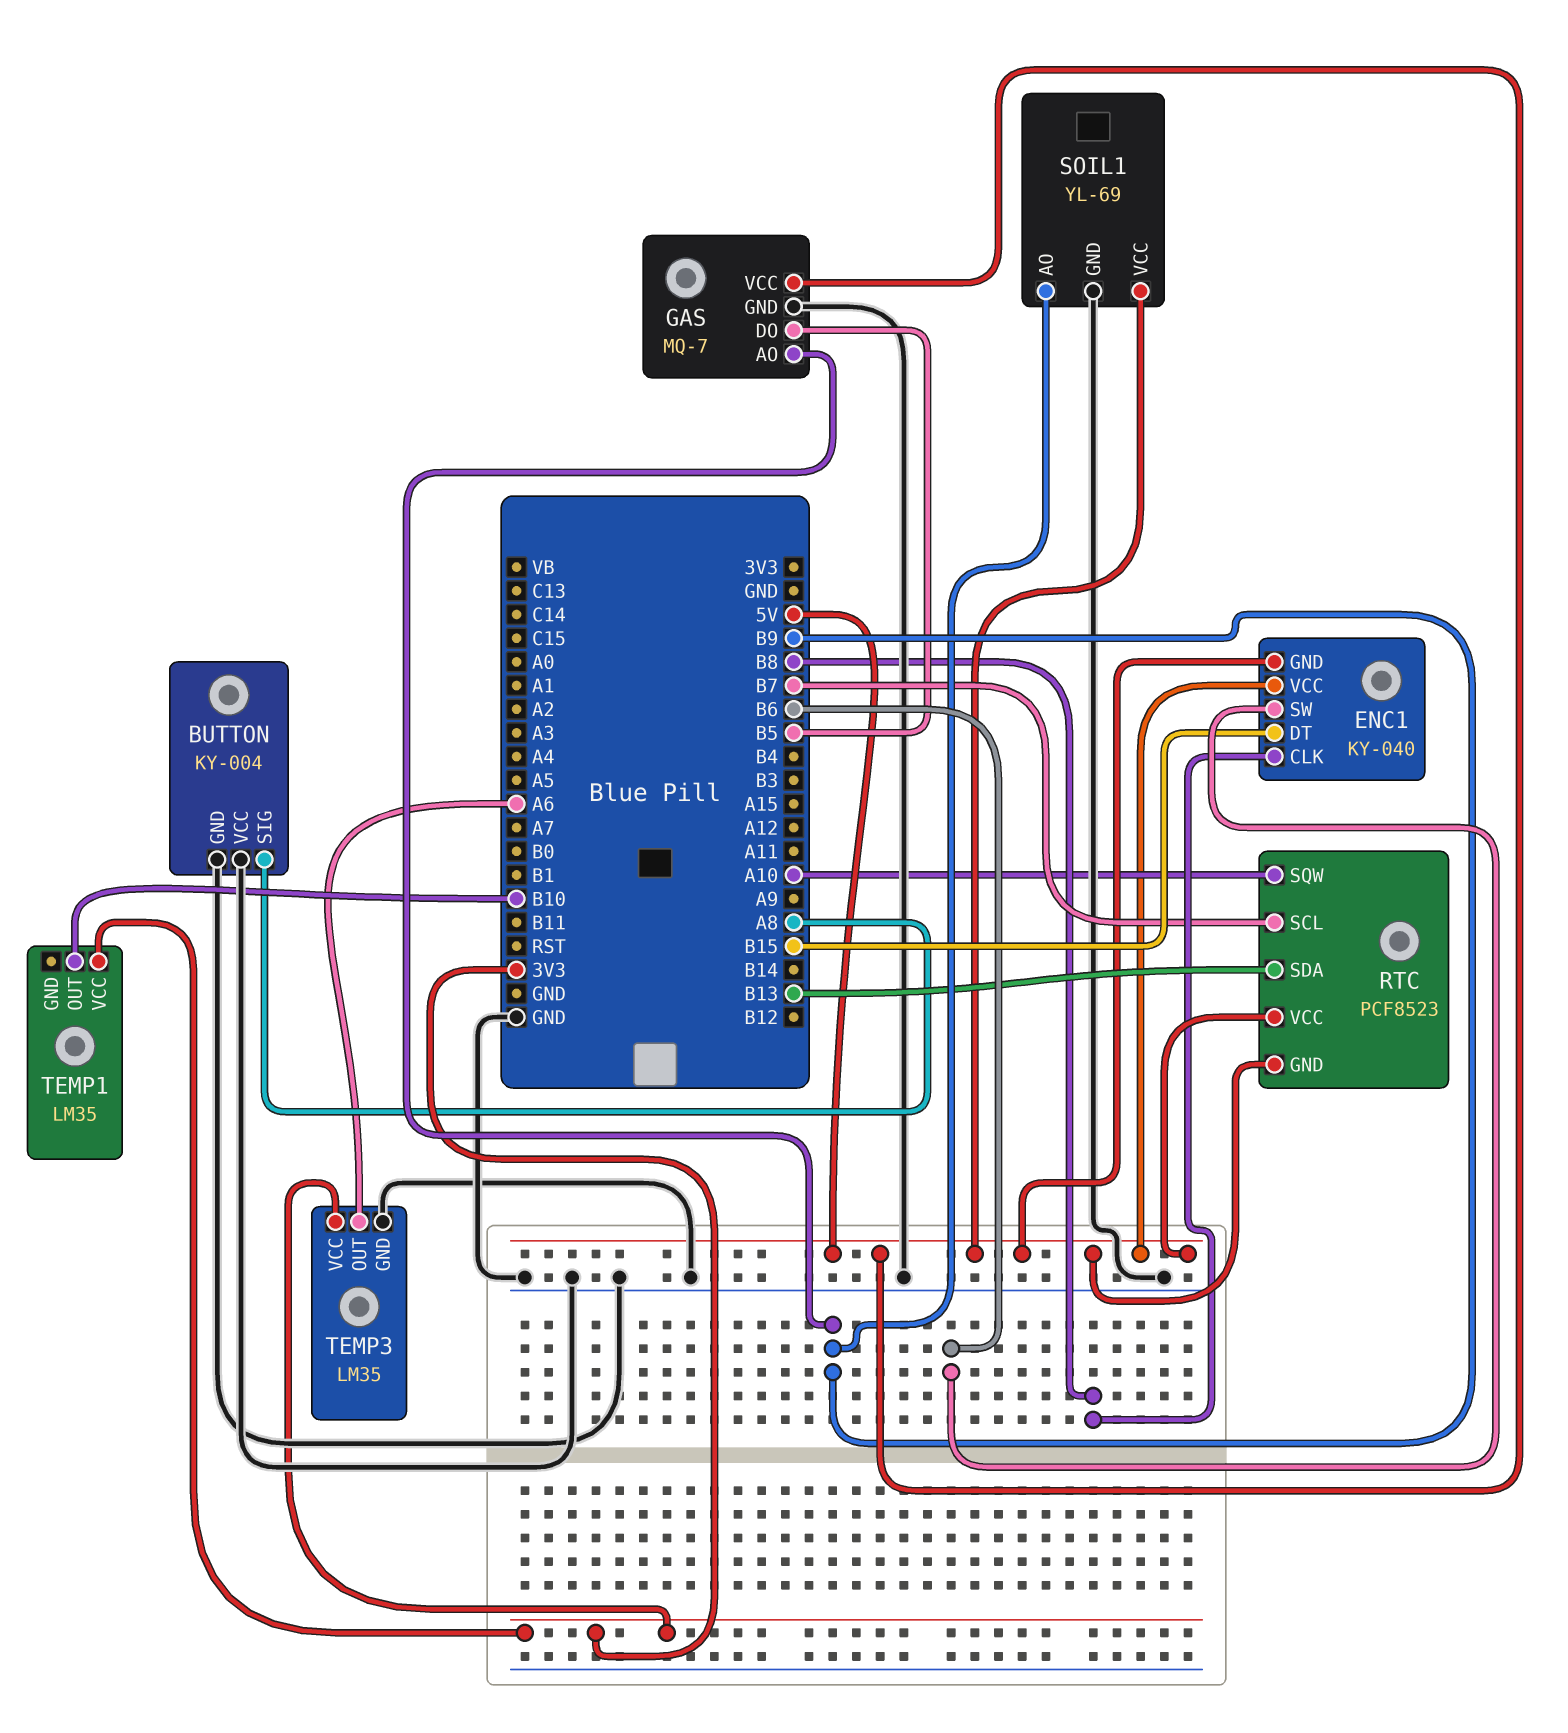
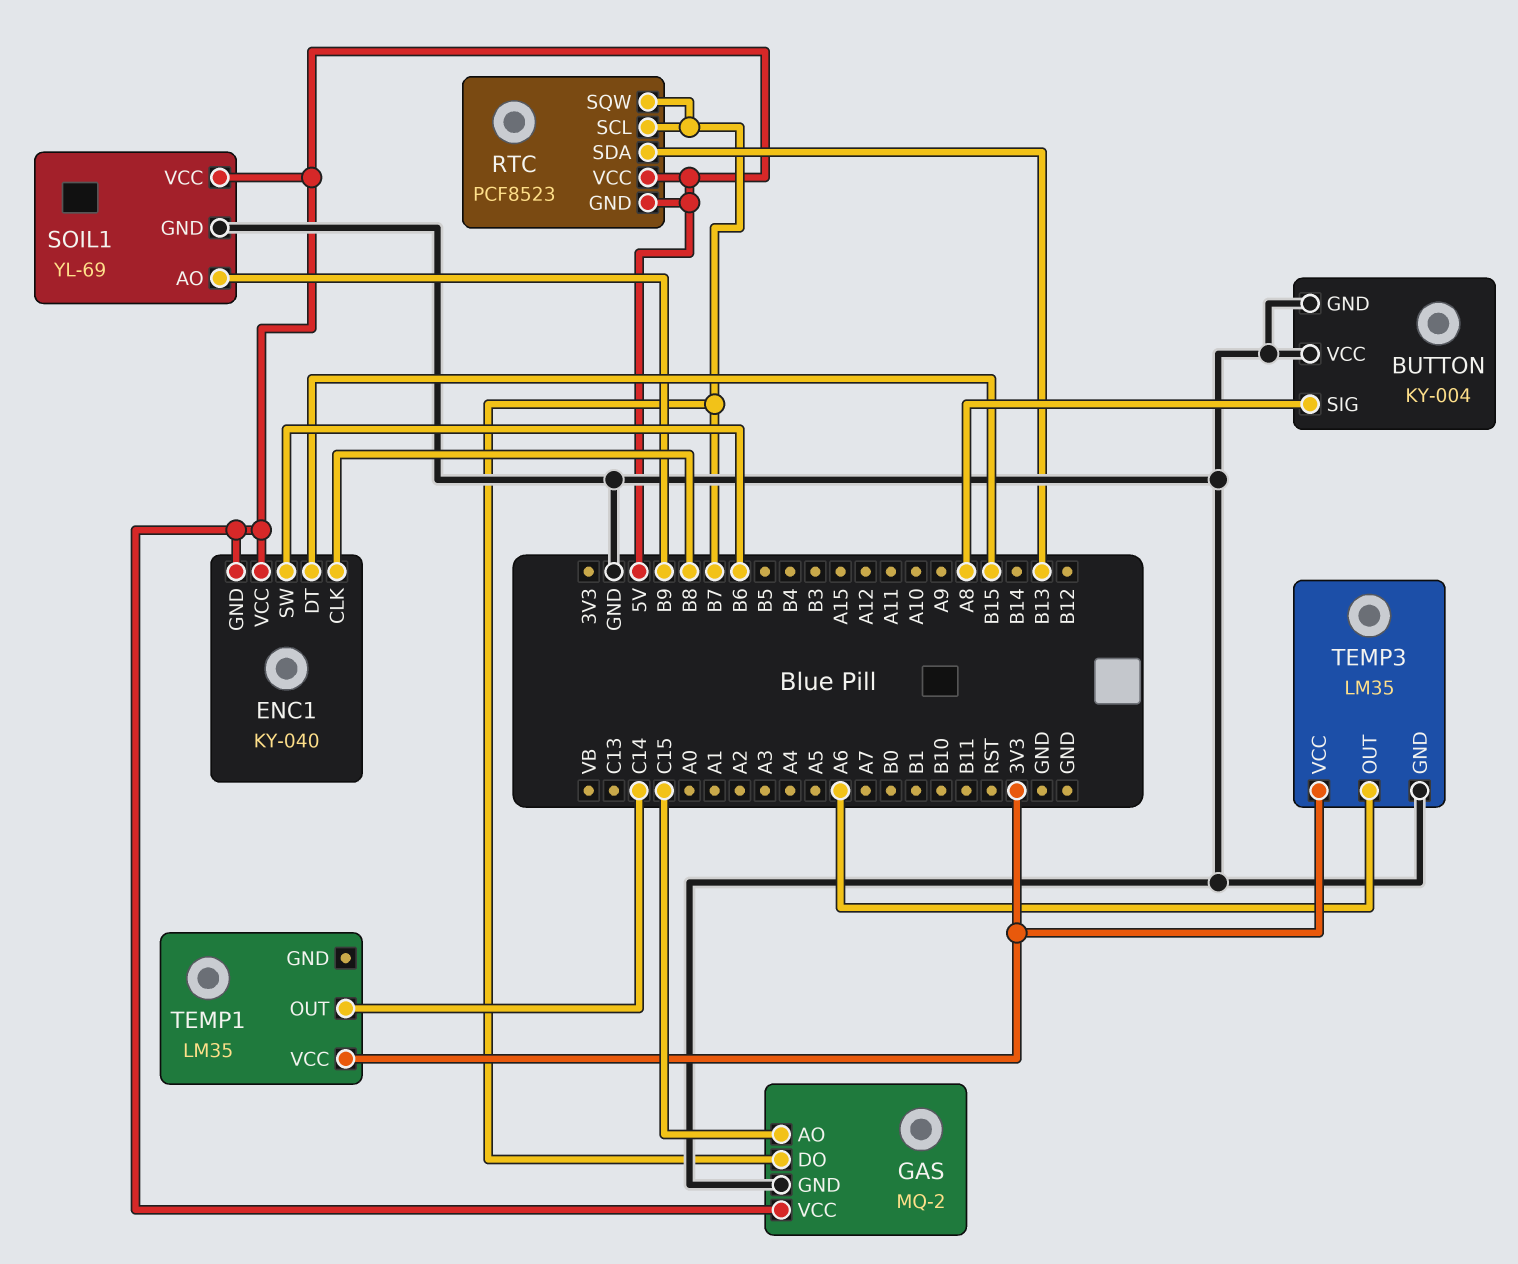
GAS: MQ-7 -> MQ-2
GAS pin AO: B9 -> C15
GAS pin DO: B5 -> B7
RTC pin SQW: A10 -> B7
TEMP1 pin OUT: B10 -> C14

